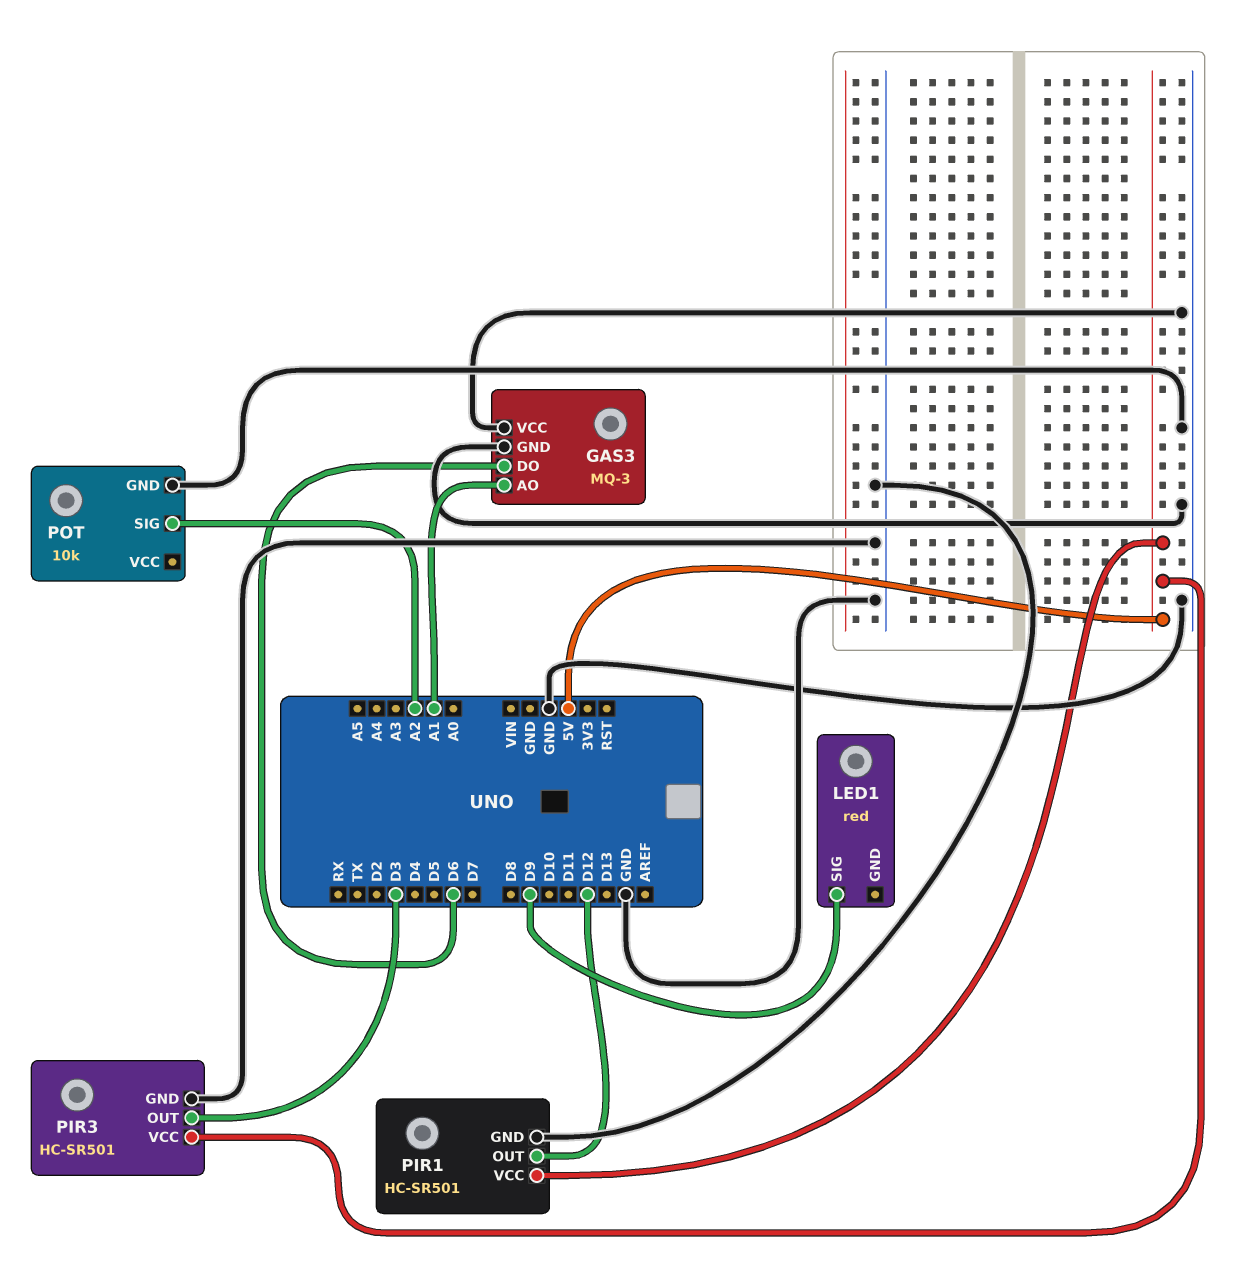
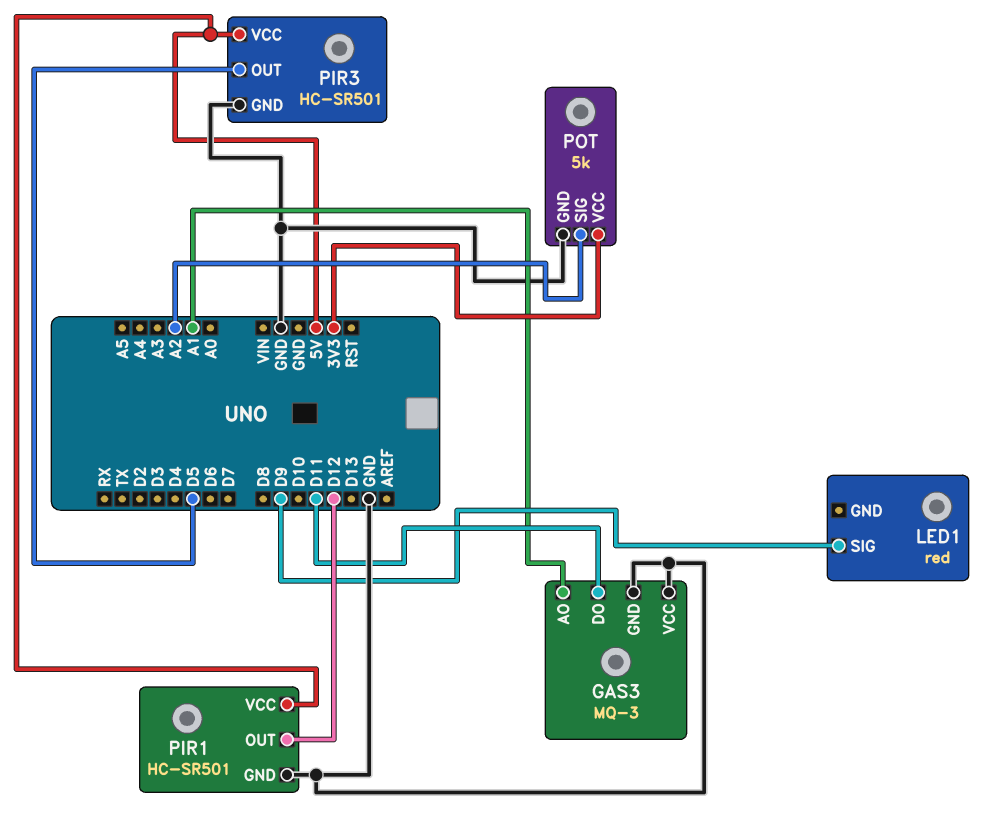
GAS3 pin DO: D6 -> D11
PIR3 pin OUT: D3 -> D5
POT: 10k -> 5k
POT pin VCC: none -> 3V3

